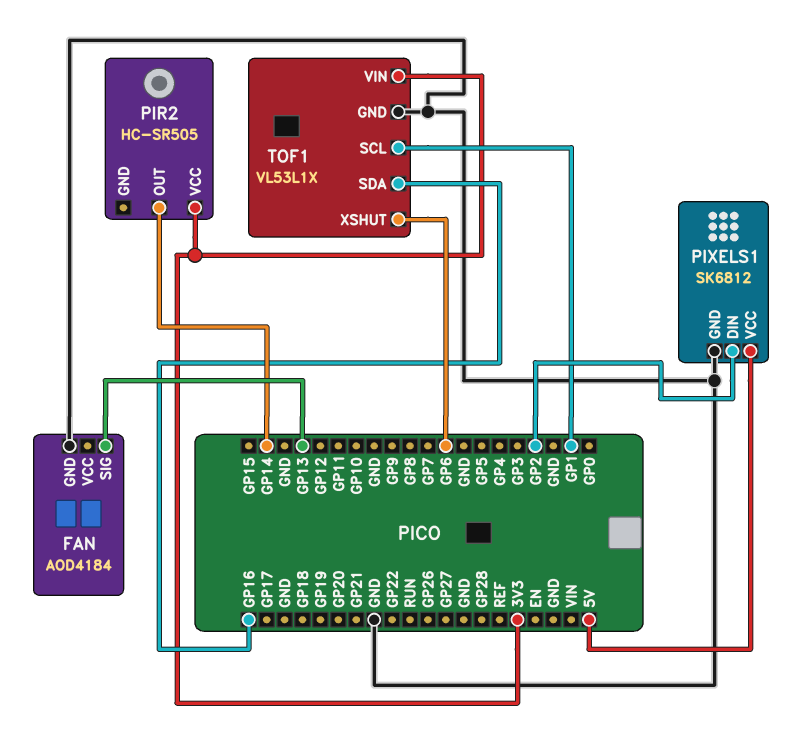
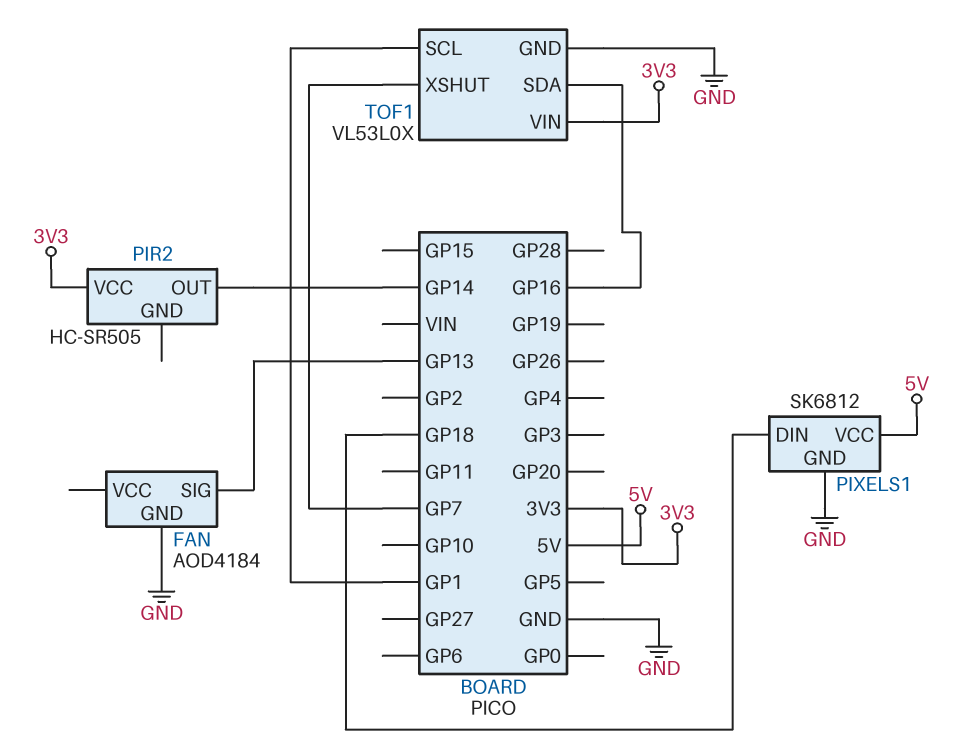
PIXELS1 pin DIN: GP2 -> GP18
TOF1: VL53L1X -> VL53L0X
TOF1 pin XSHUT: GP6 -> GP7

